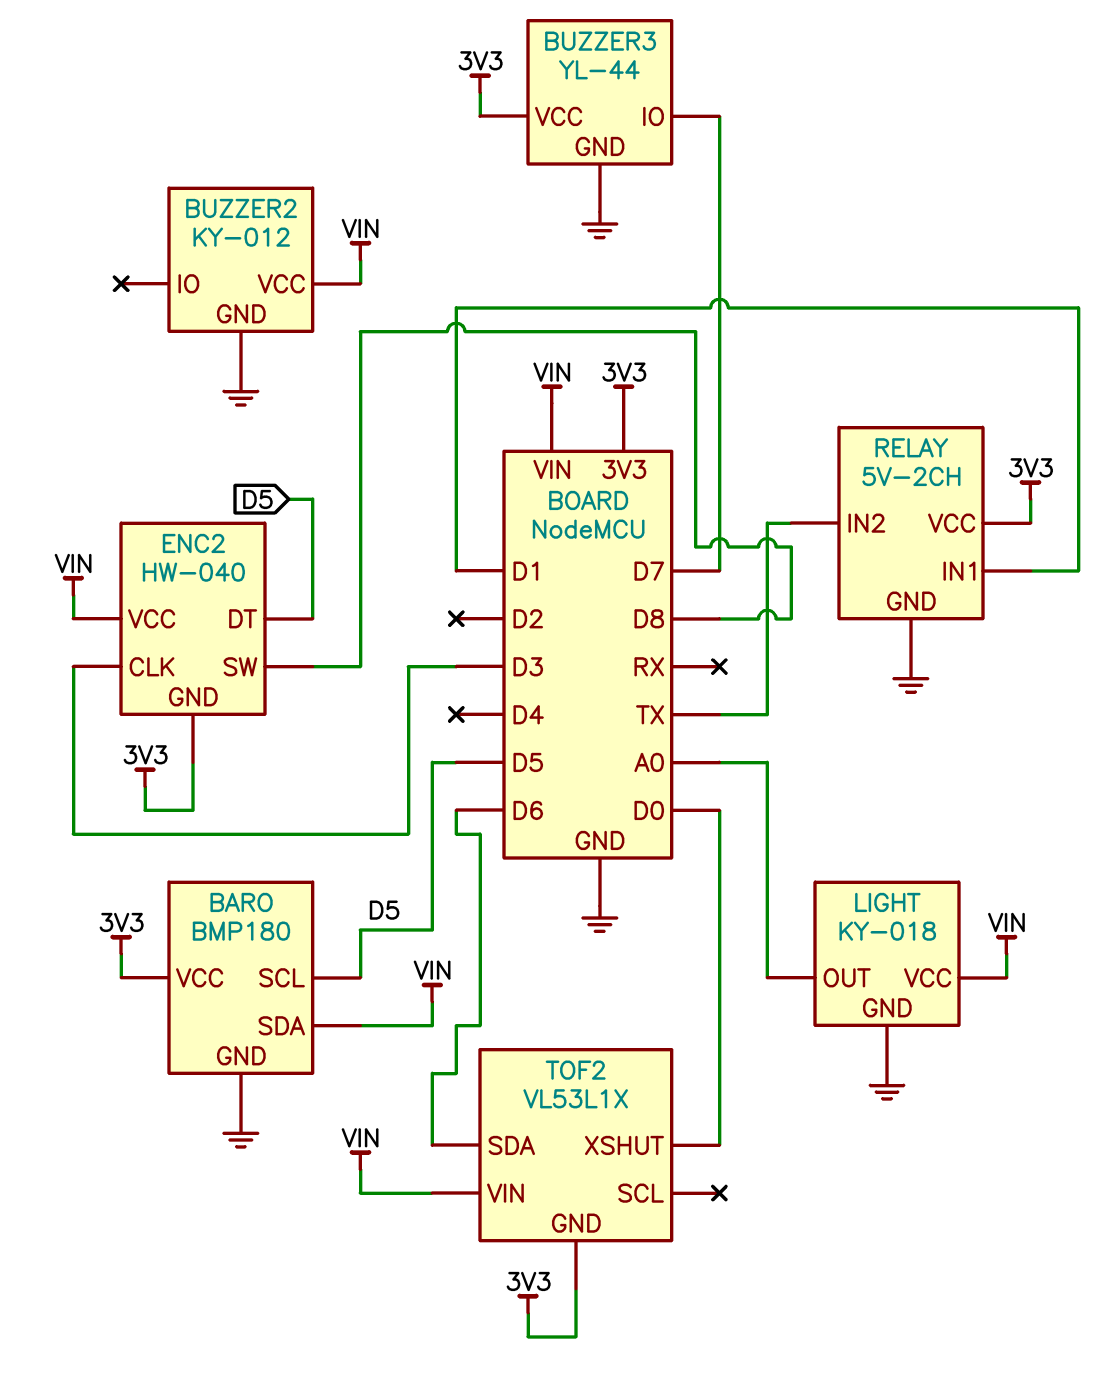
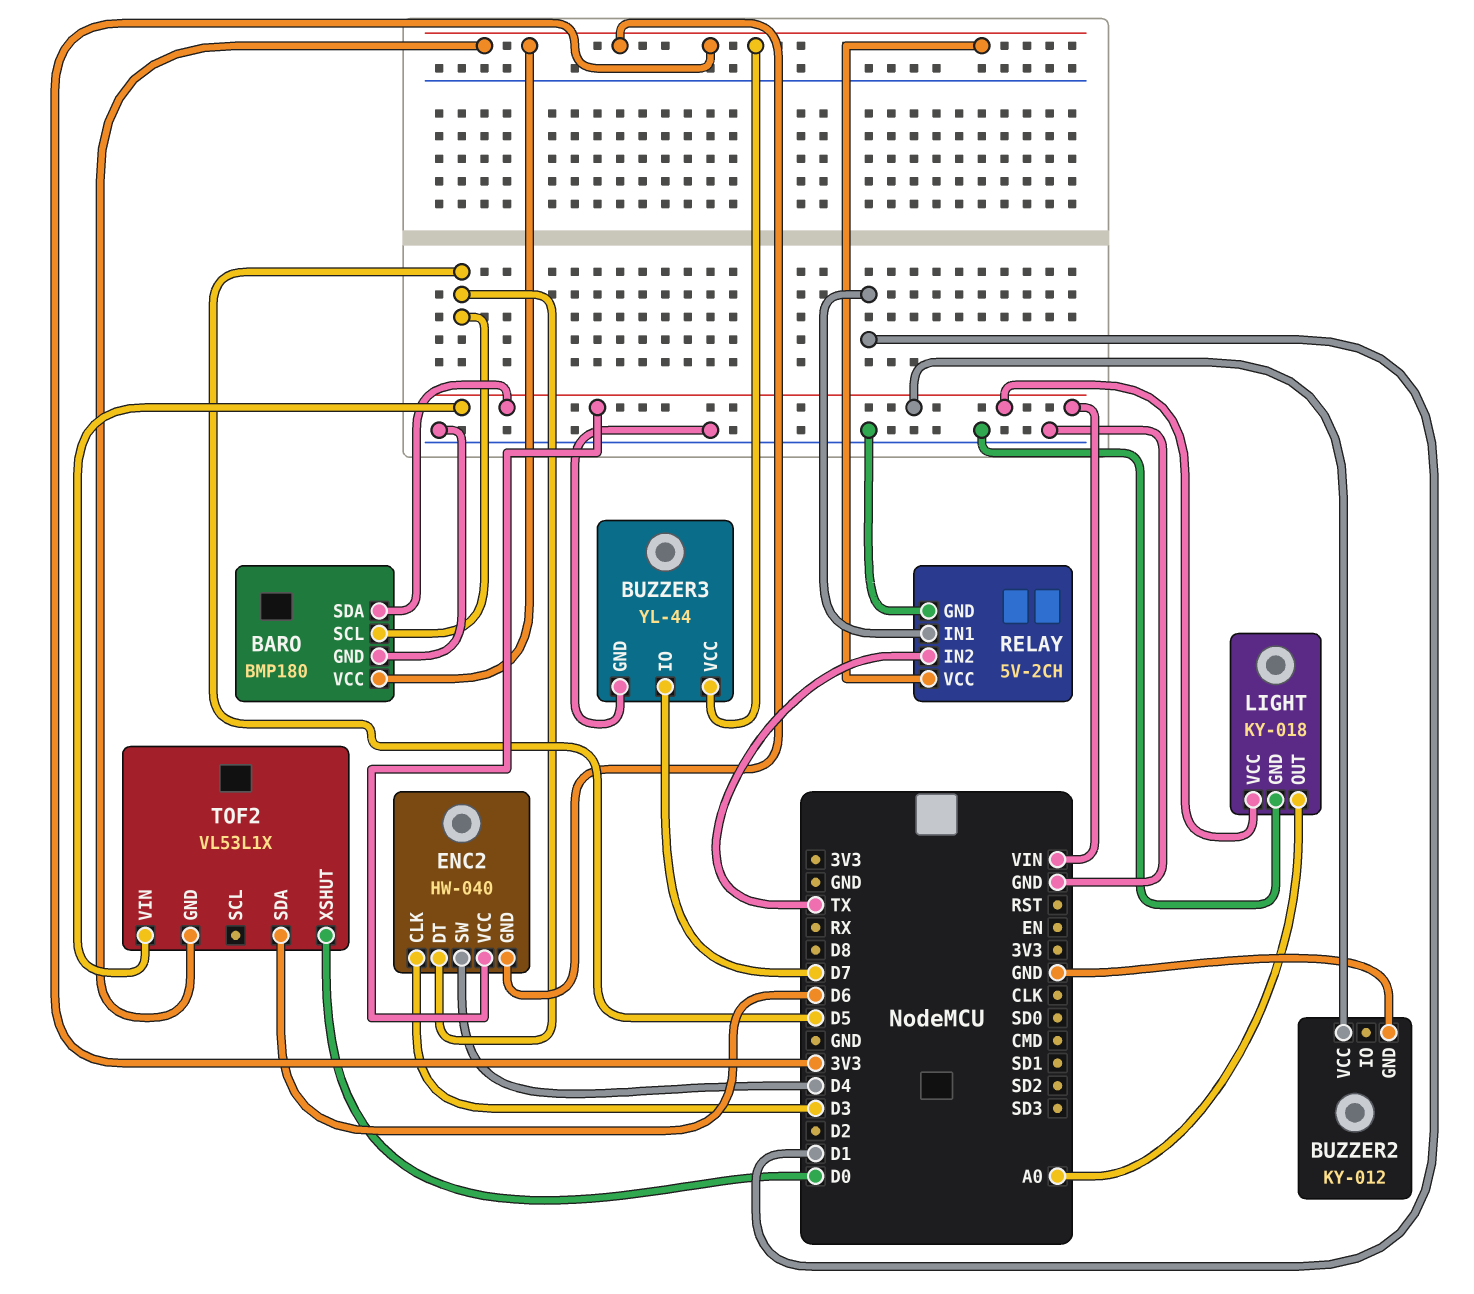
ENC2 pin SW: D8 -> D4

